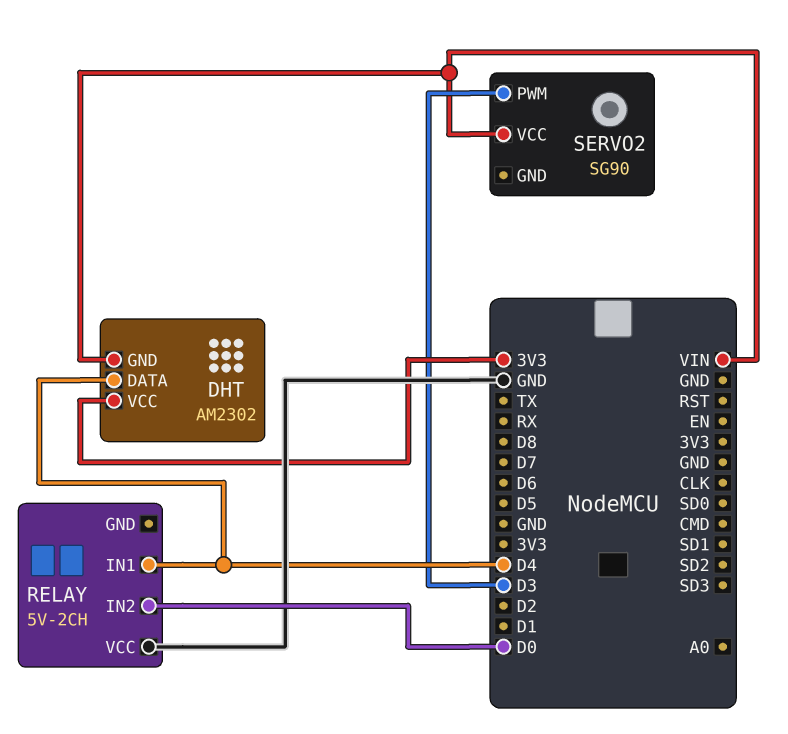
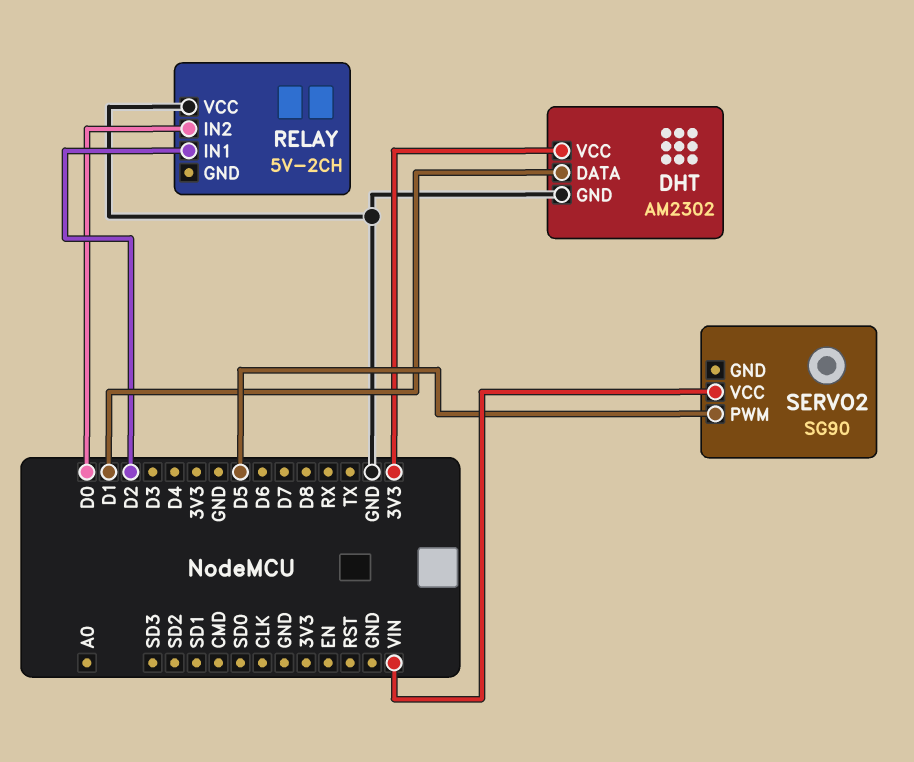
DHT pin DATA: D4 -> D1
DHT pin GND: VIN -> GND
RELAY pin IN1: D4 -> D2
SERVO2 pin PWM: D3 -> D5

